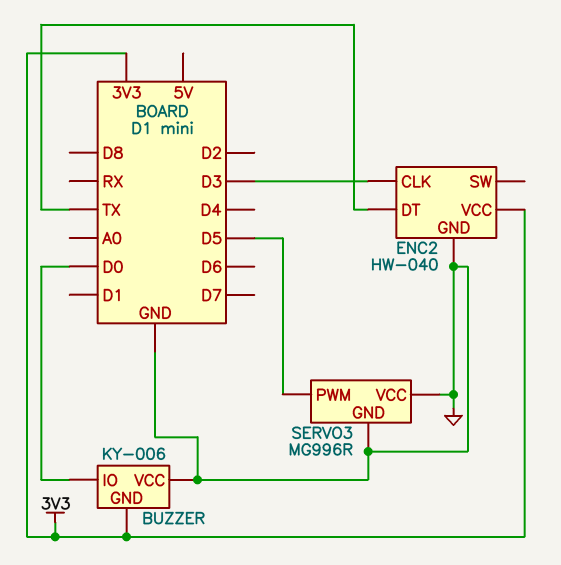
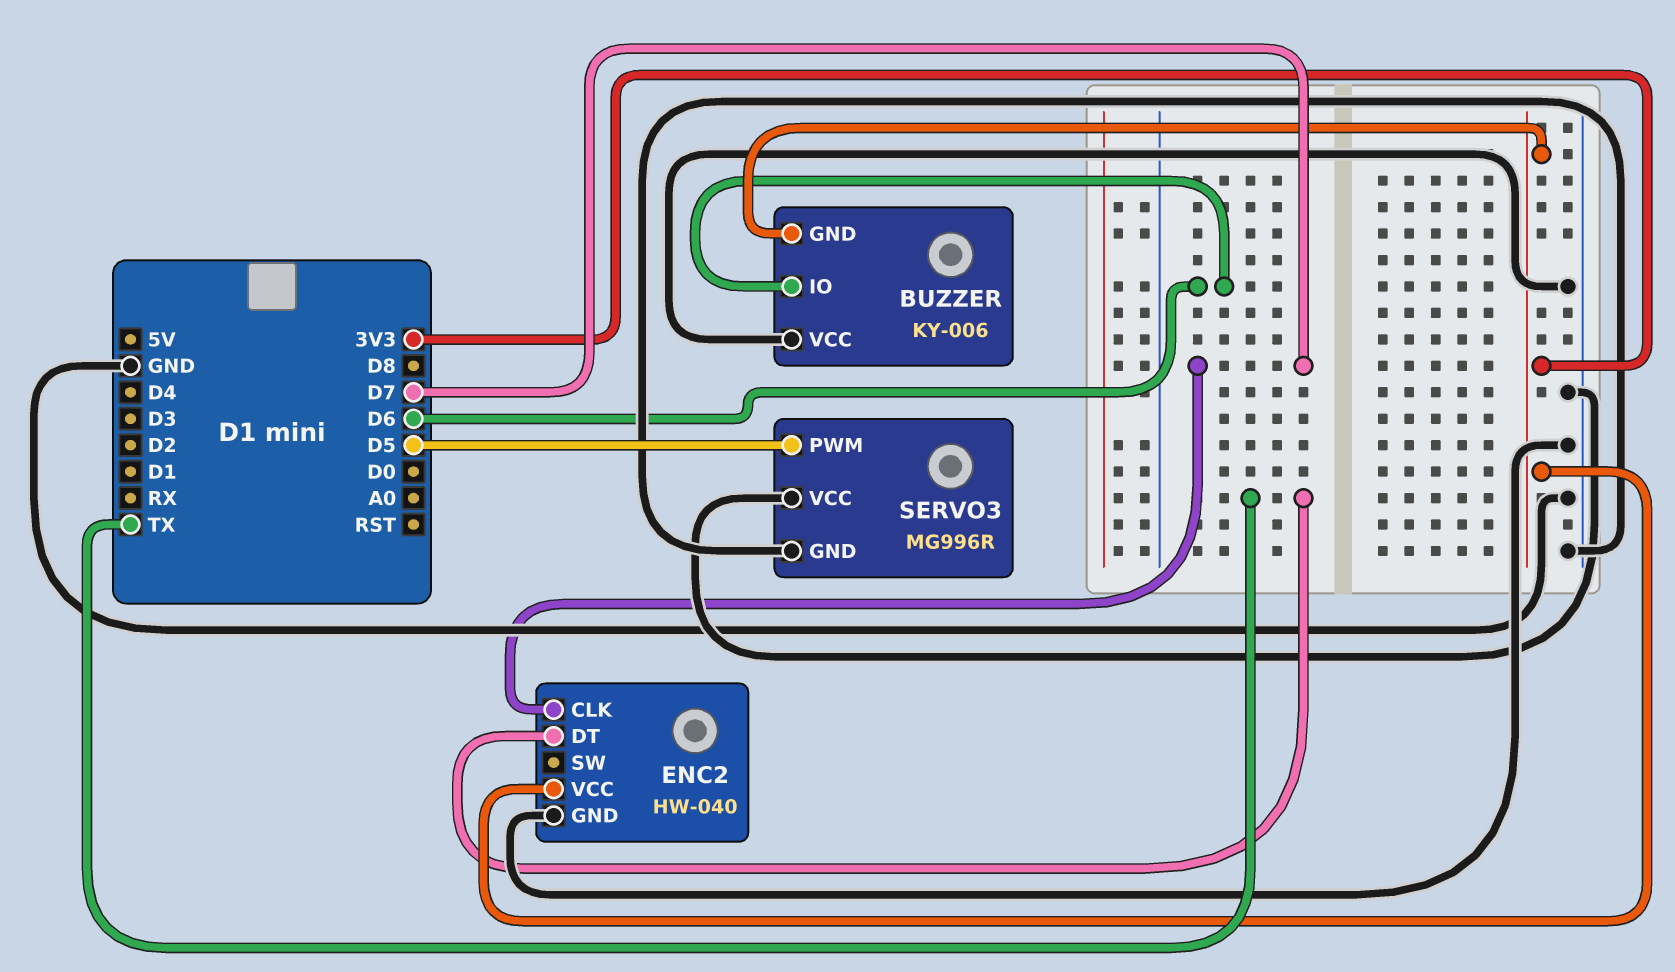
BUZZER pin IO: D0 -> D6
ENC2 pin CLK: D3 -> D7

